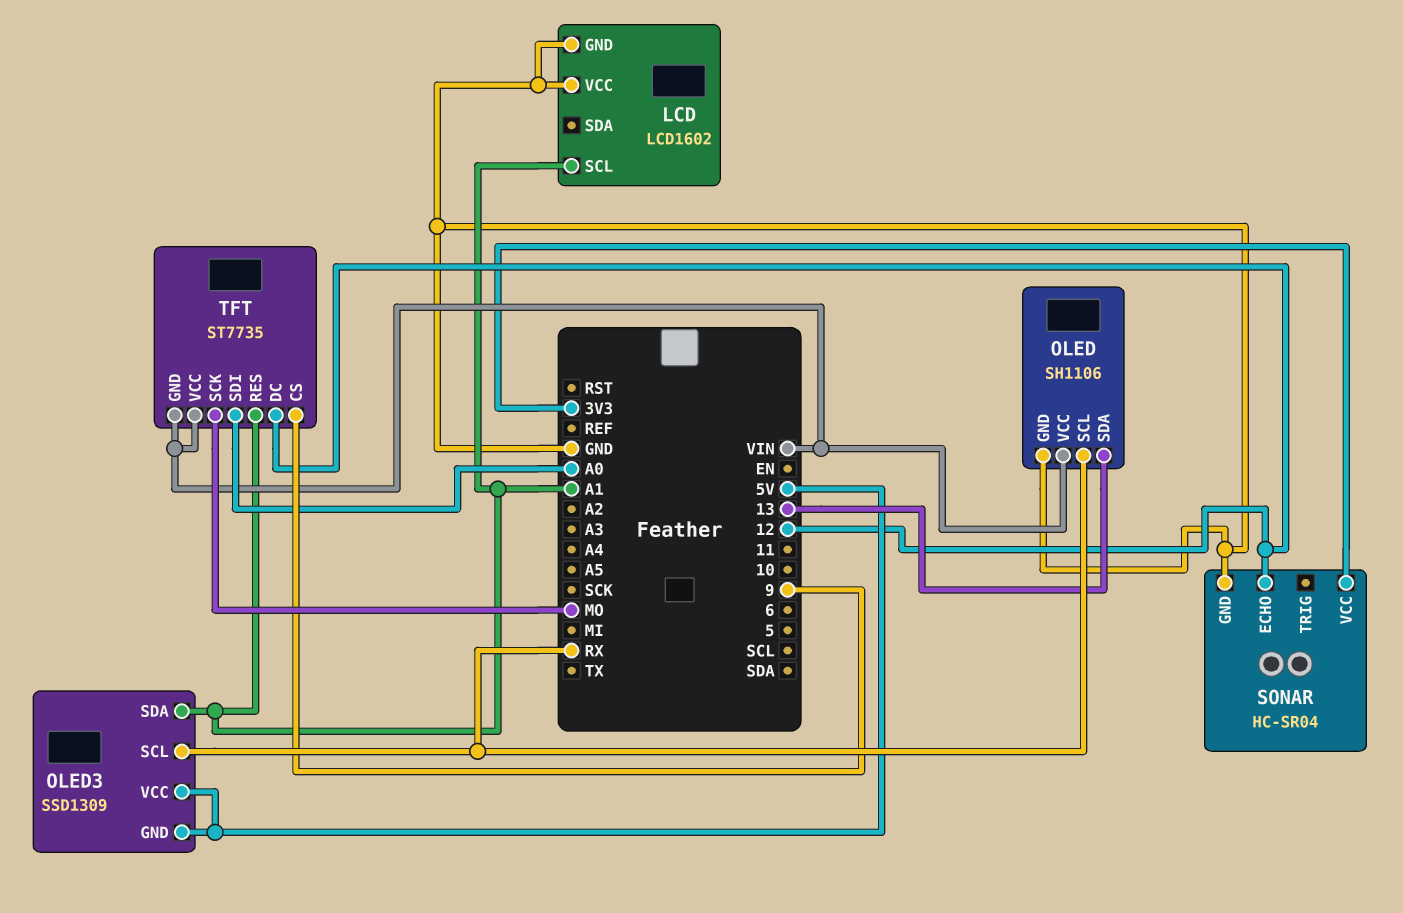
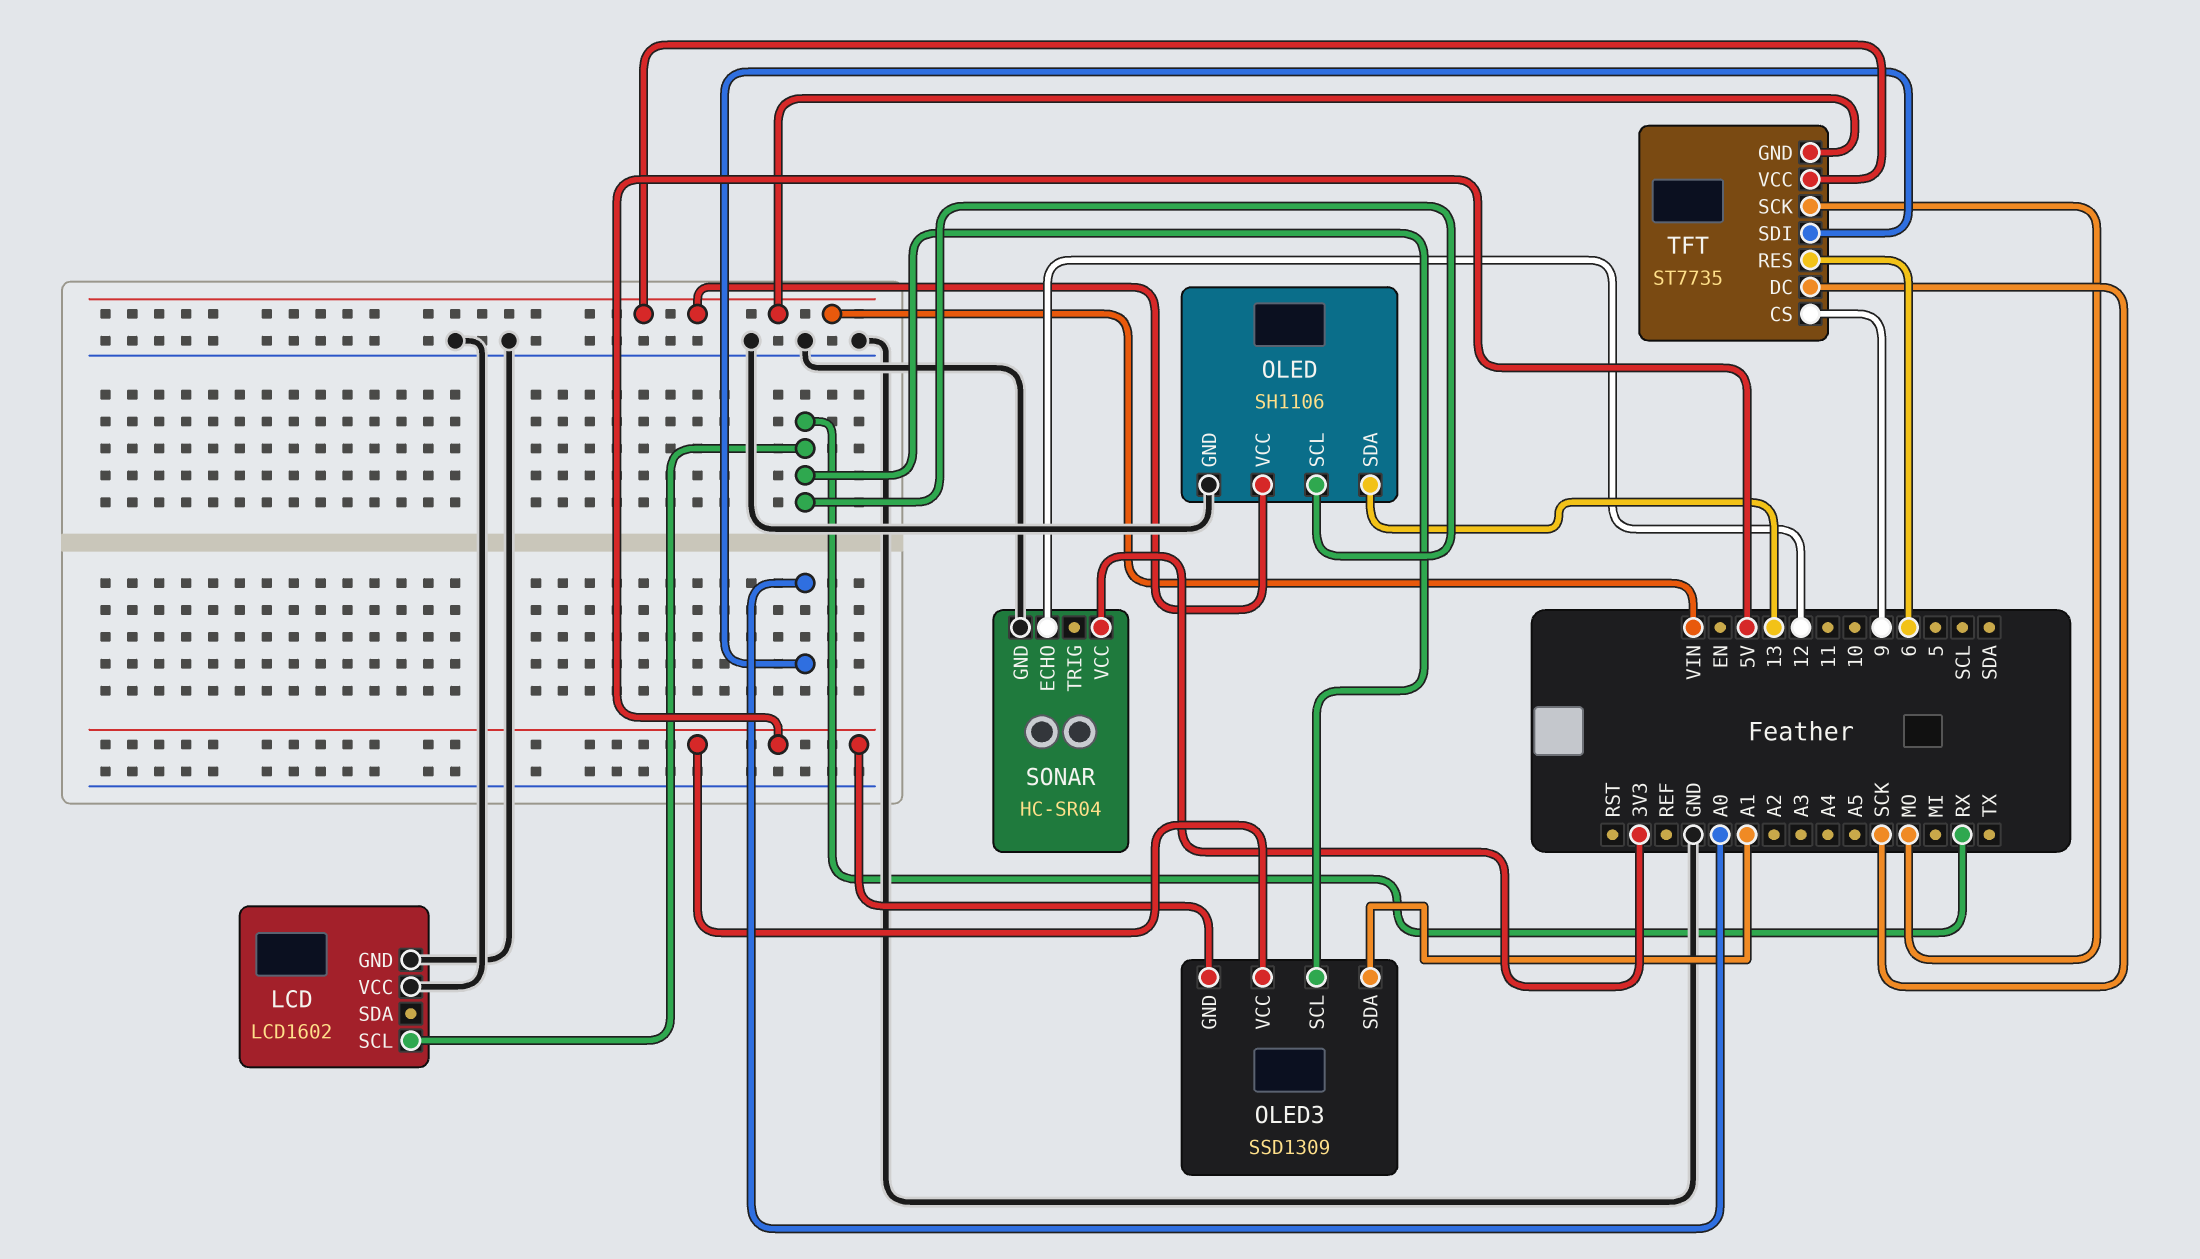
LCD pin SCL: A1 -> RX
TFT pin DC: 12 -> SCK
TFT pin RES: A1 -> 6

